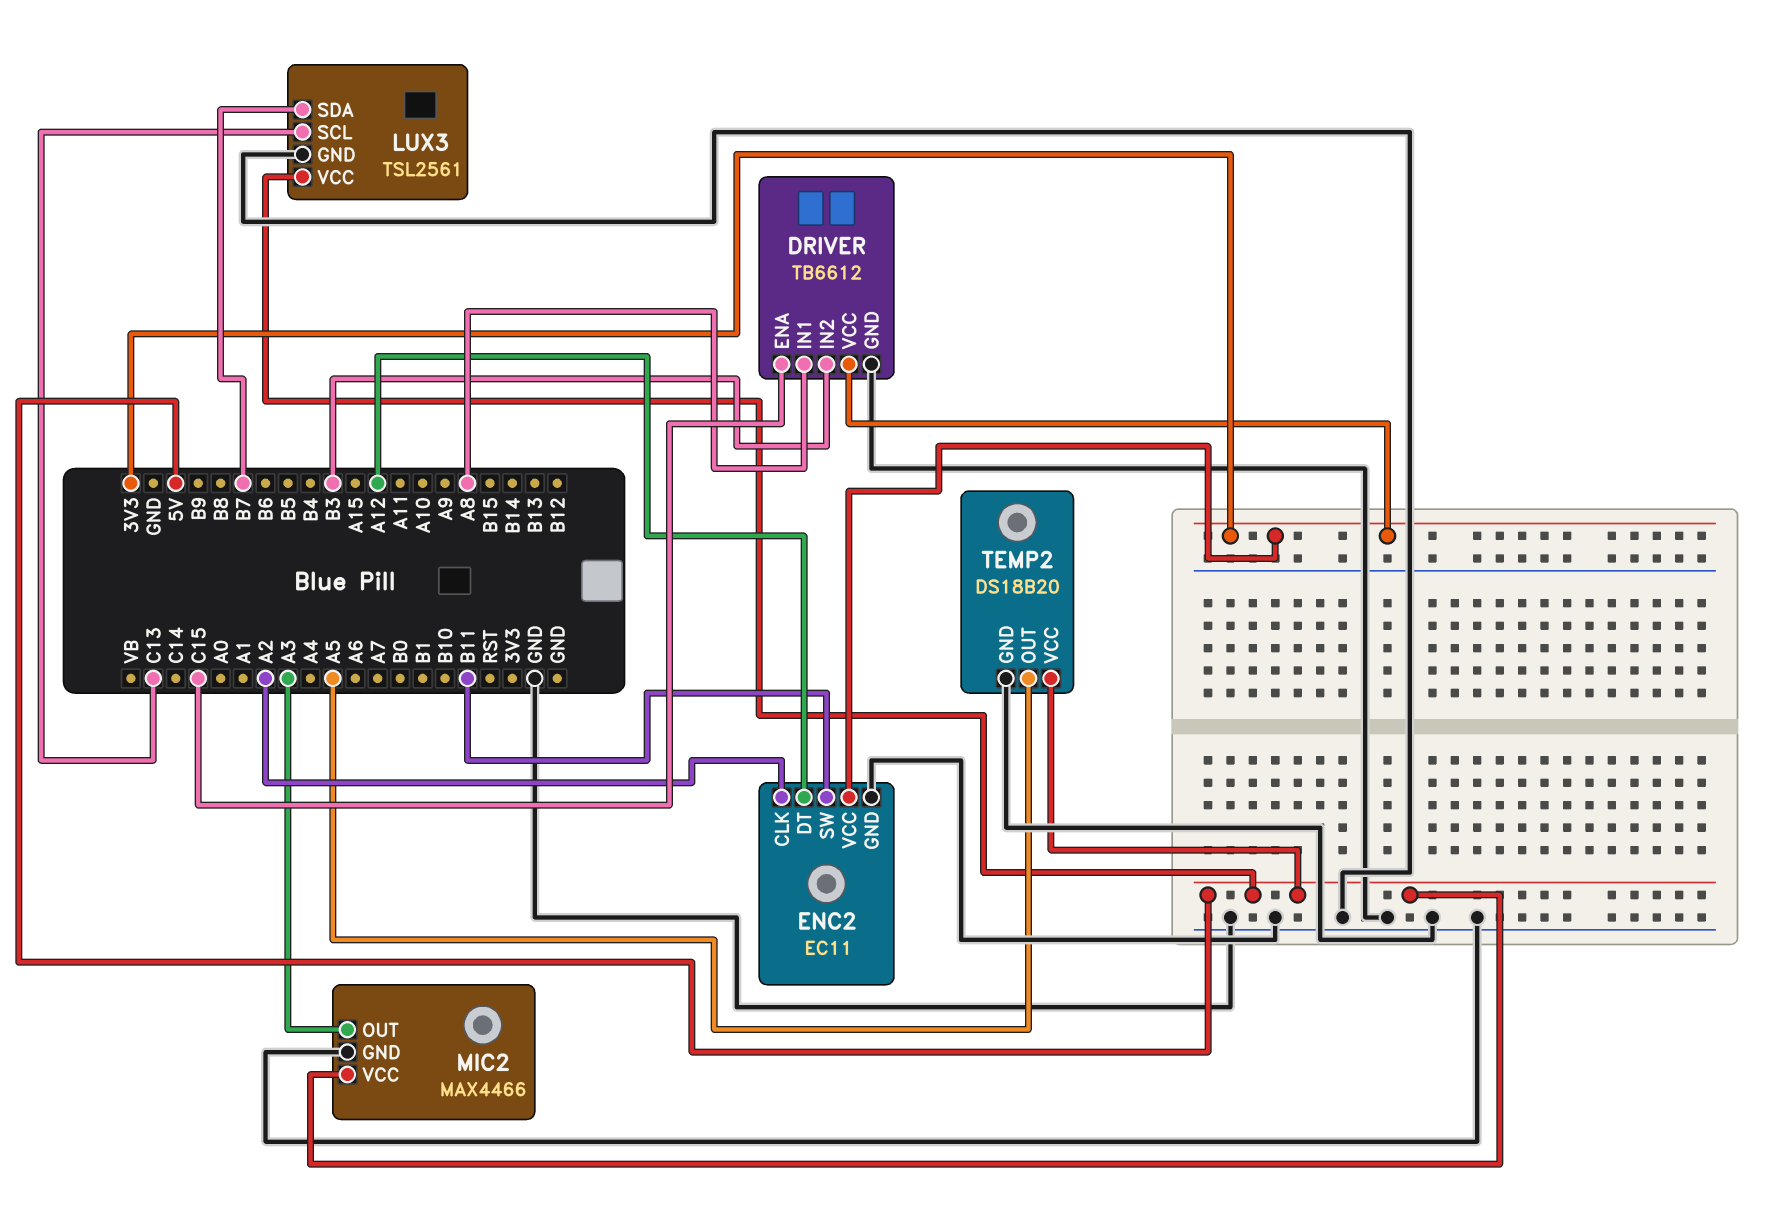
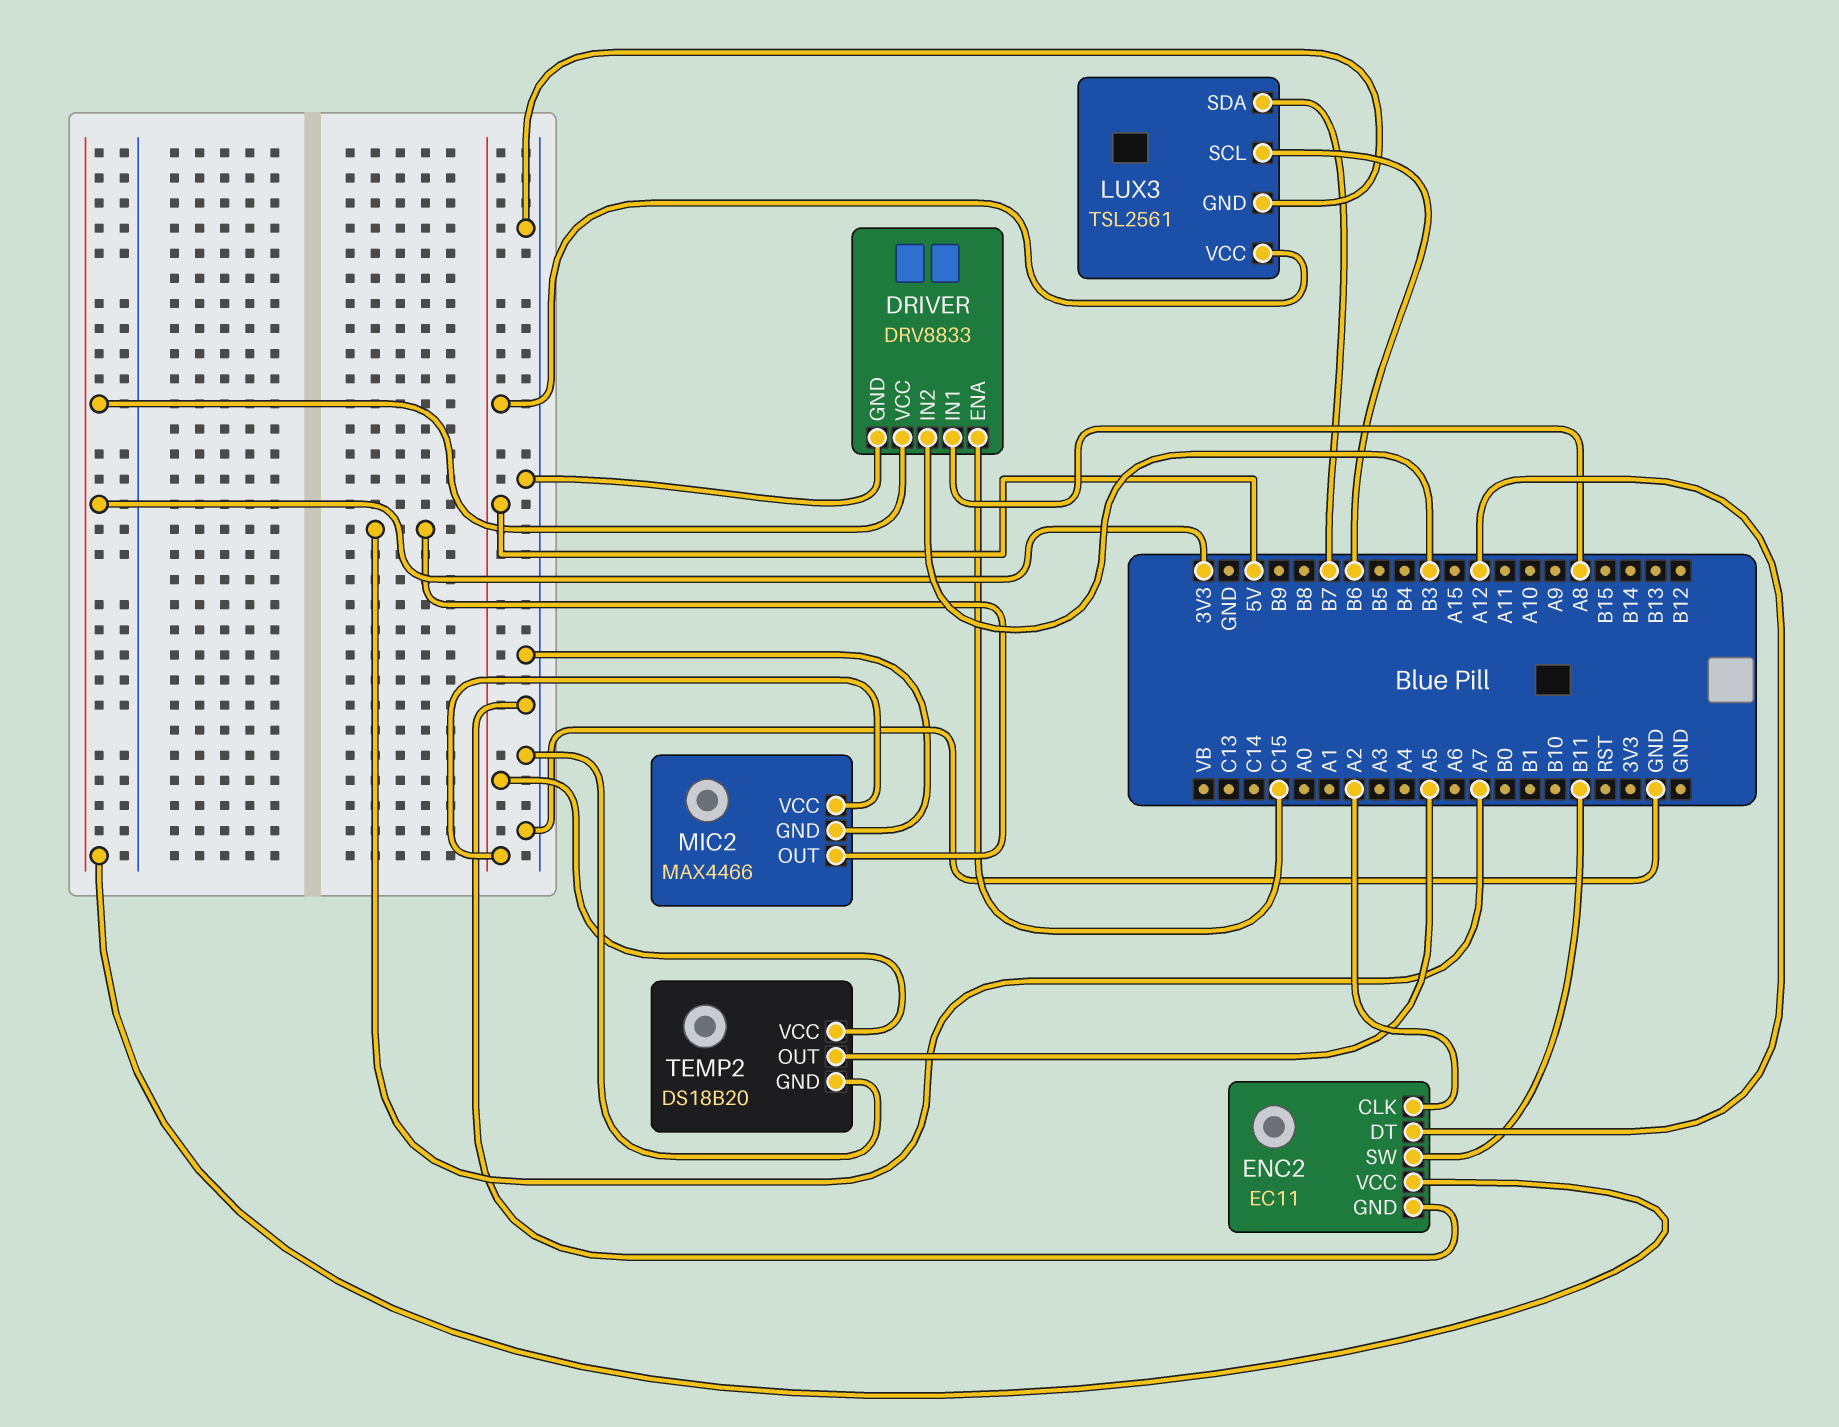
DRIVER: TB6612 -> DRV8833
LUX3 pin SCL: C13 -> B6
MIC2 pin OUT: A3 -> A7

